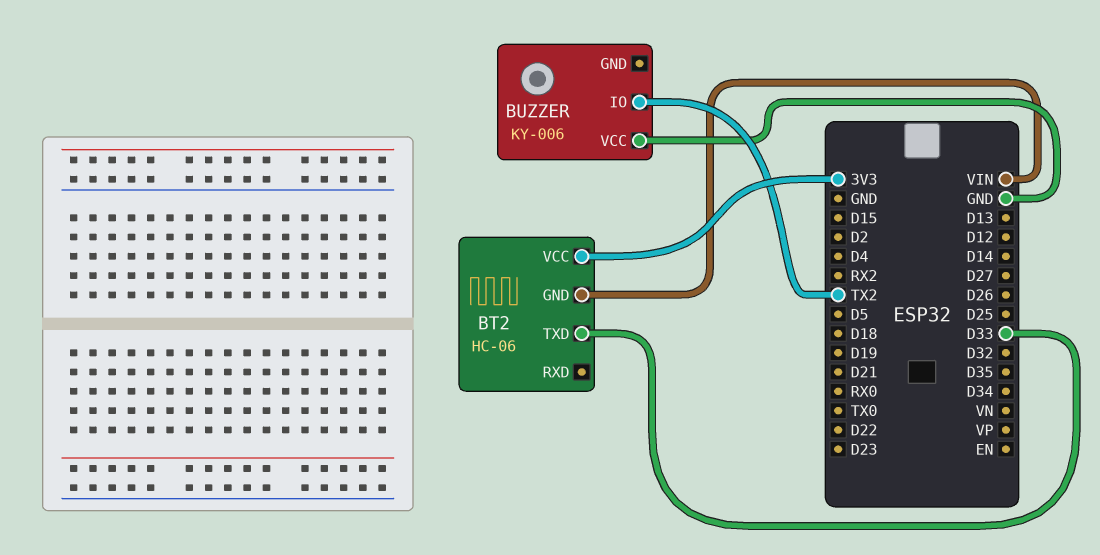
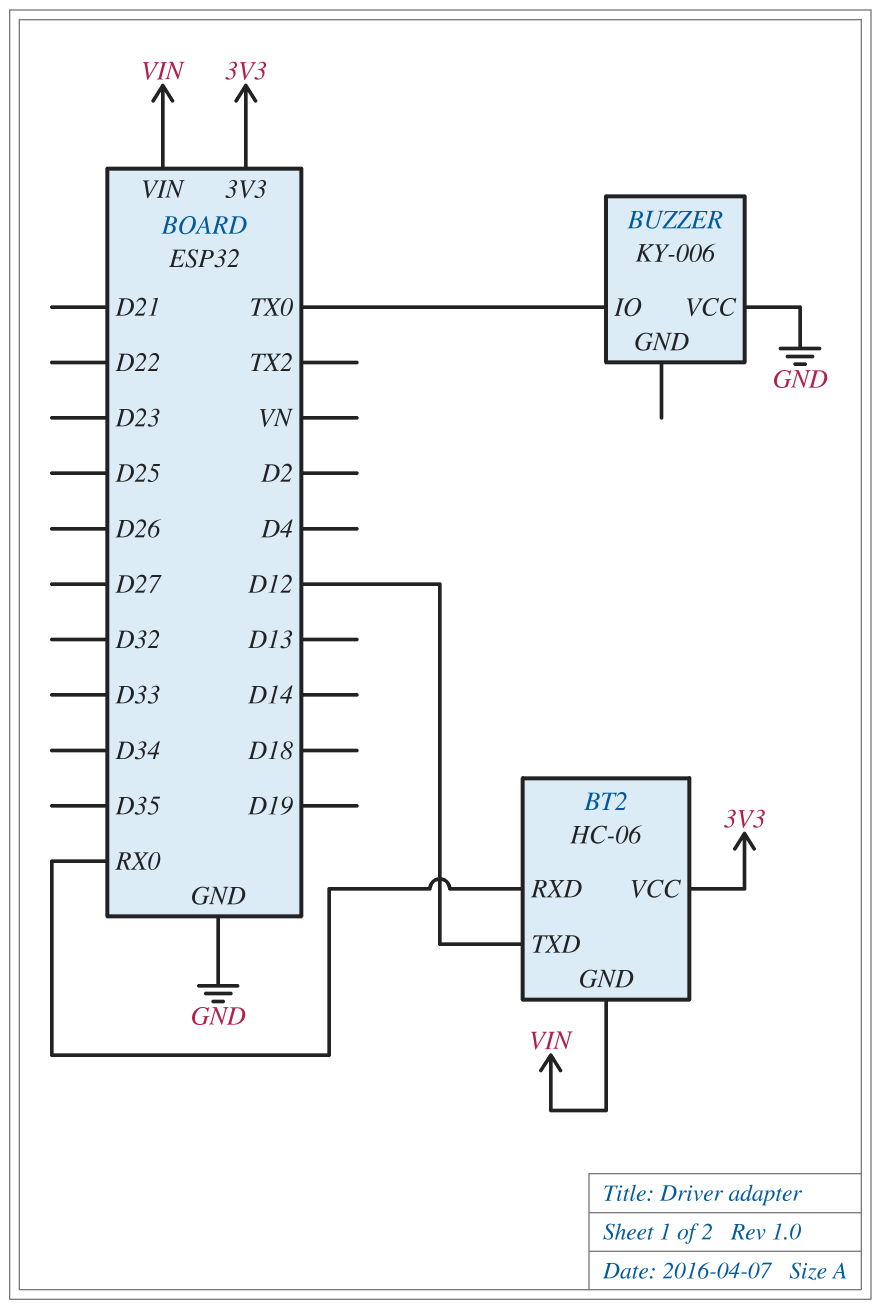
BT2 pin RXD: none -> RX0
BT2 pin TXD: D33 -> D12
BUZZER pin IO: TX2 -> TX0

